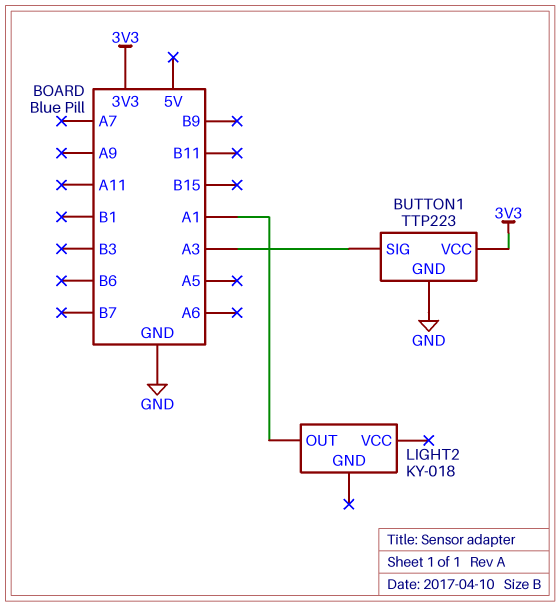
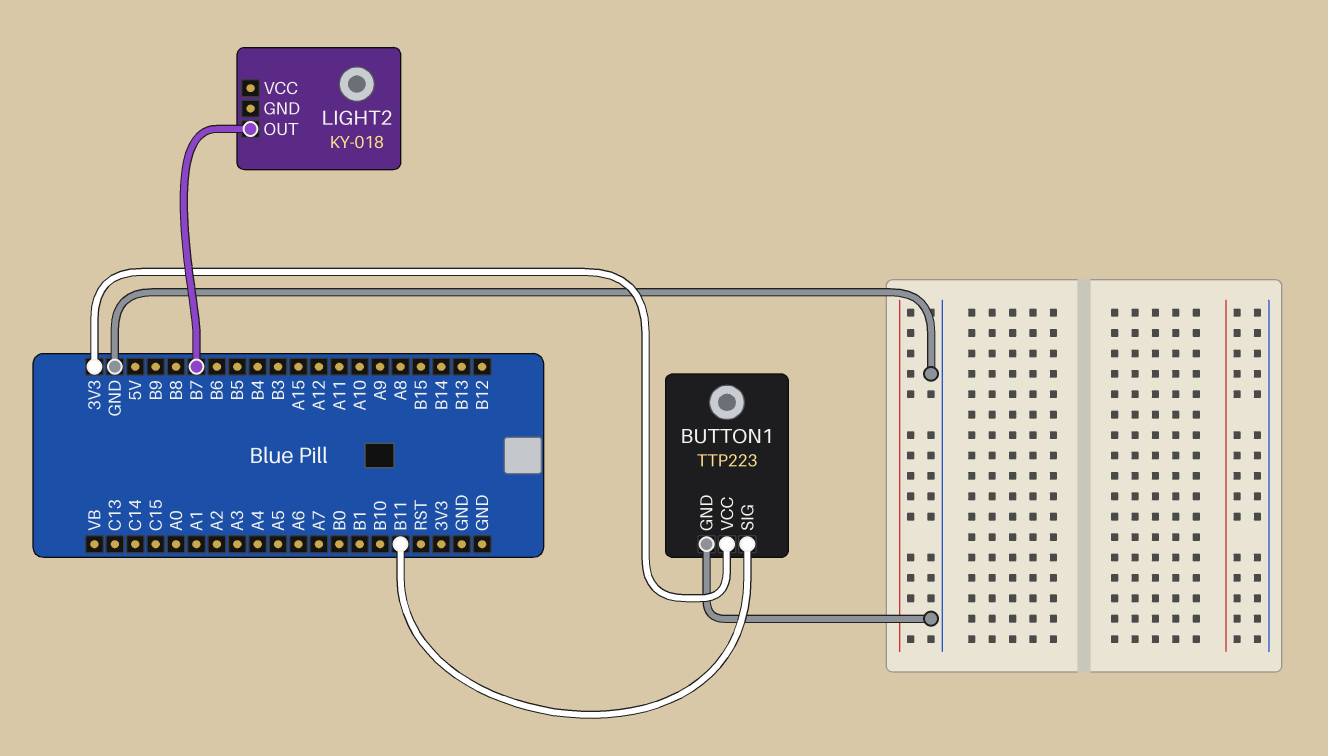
BUTTON1 pin SIG: A3 -> B11
LIGHT2 pin OUT: A1 -> B7

